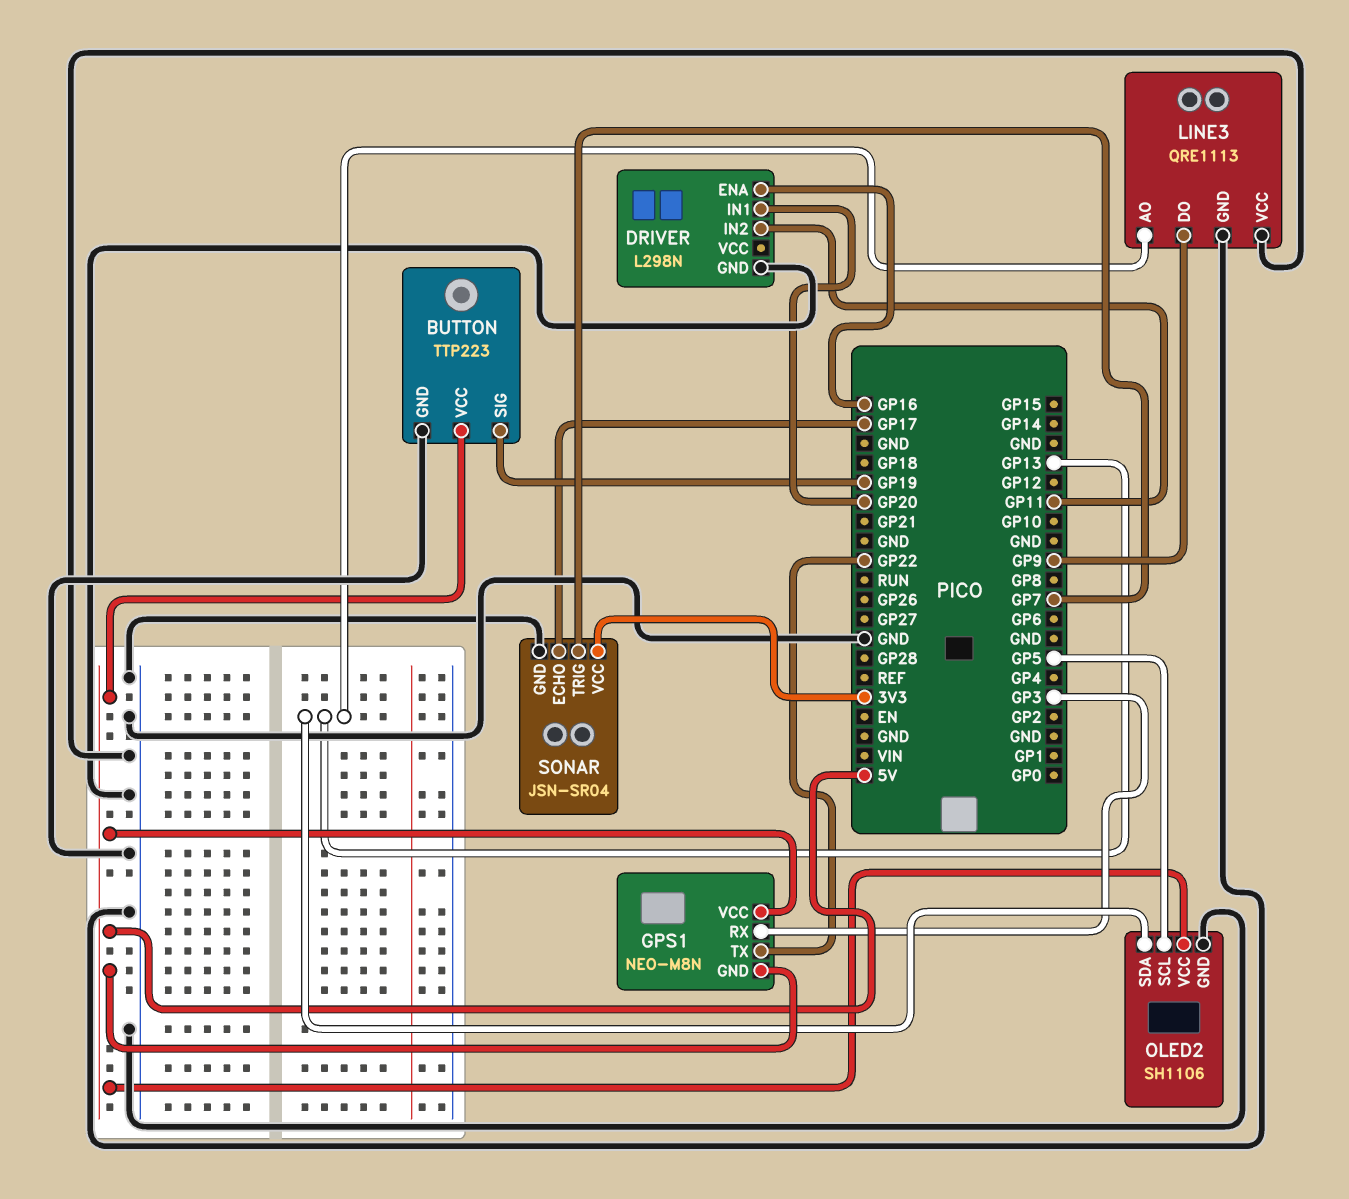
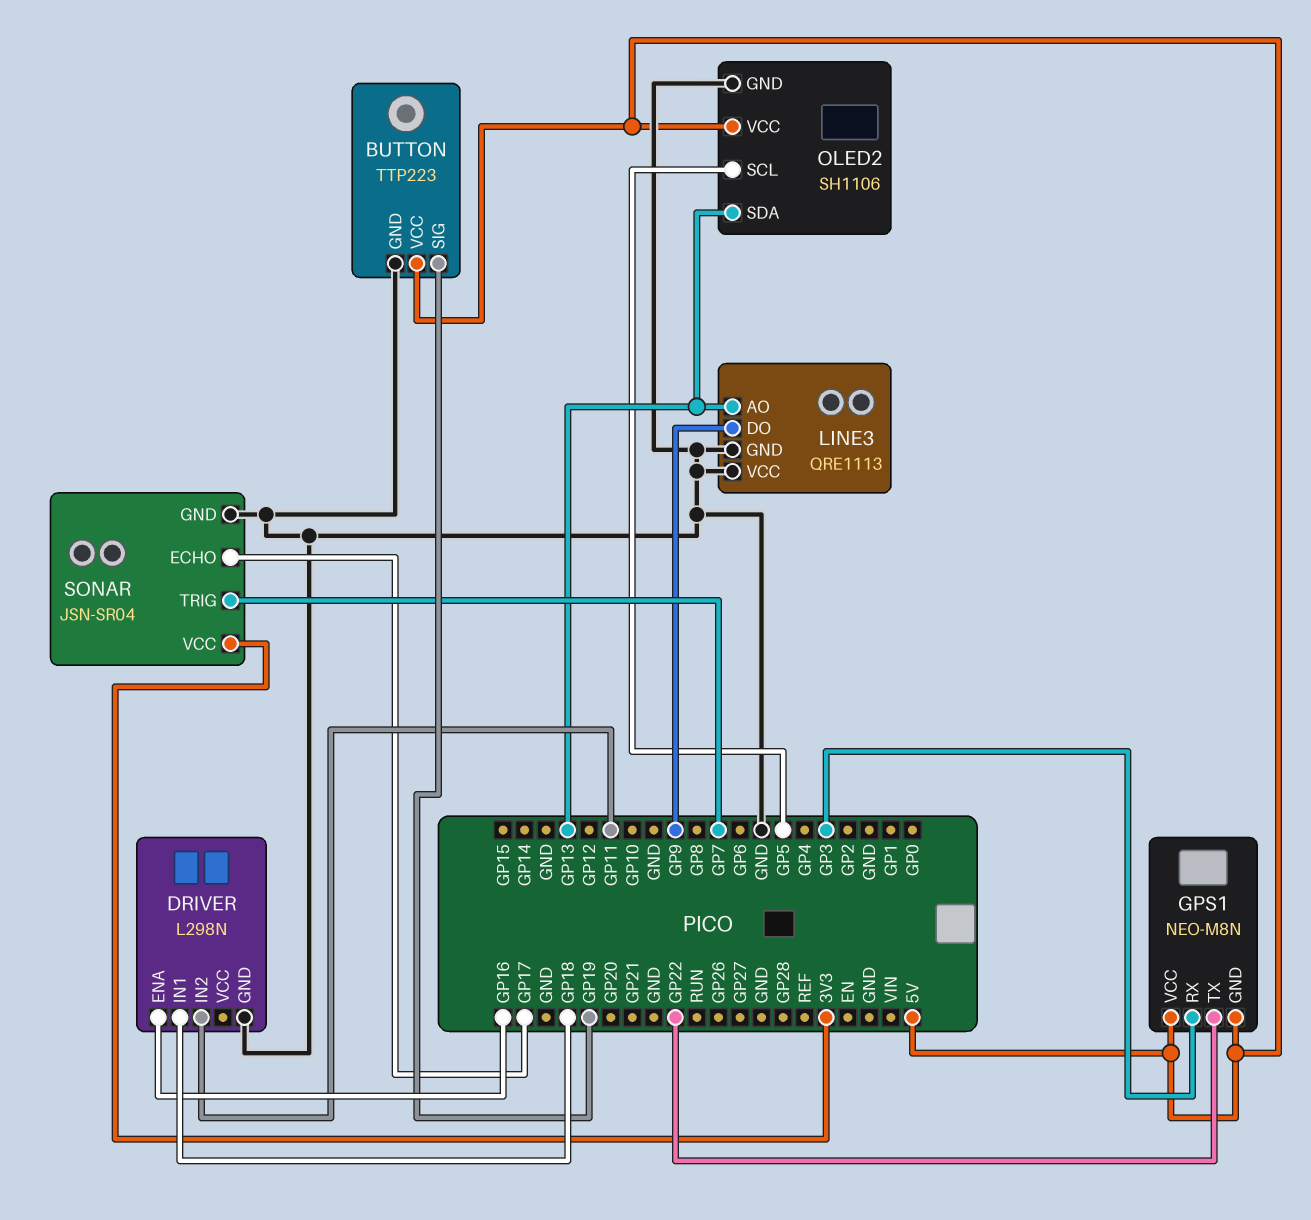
DRIVER pin IN1: GP20 -> GP18

